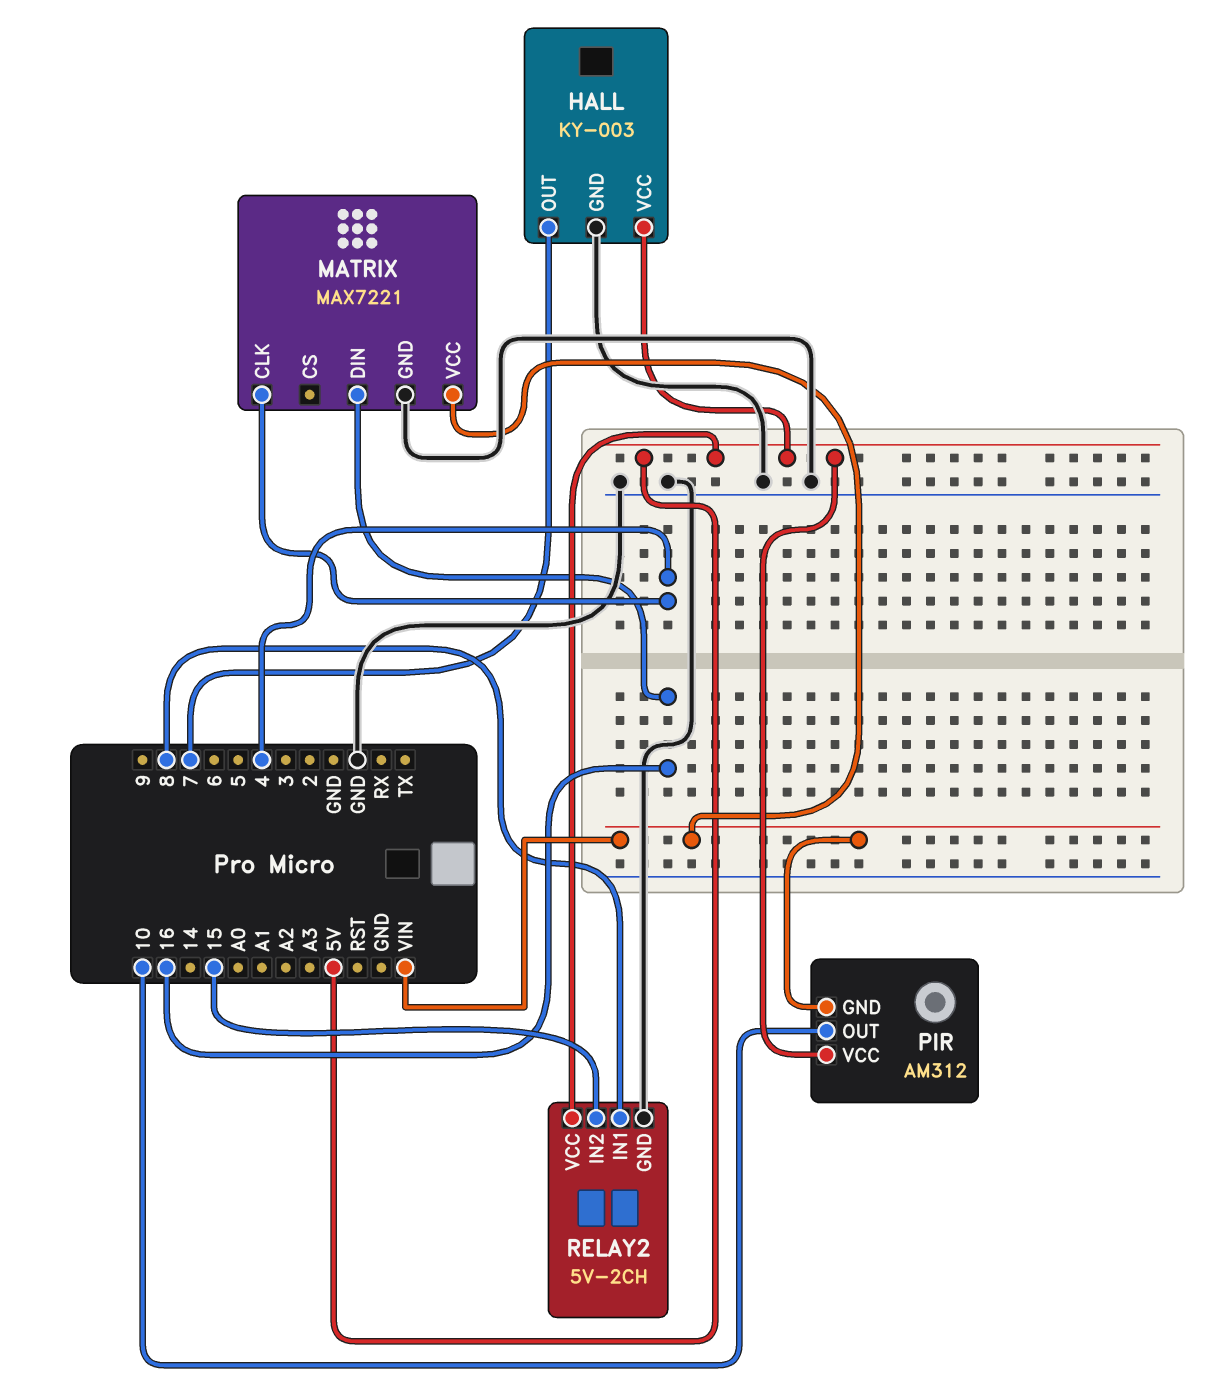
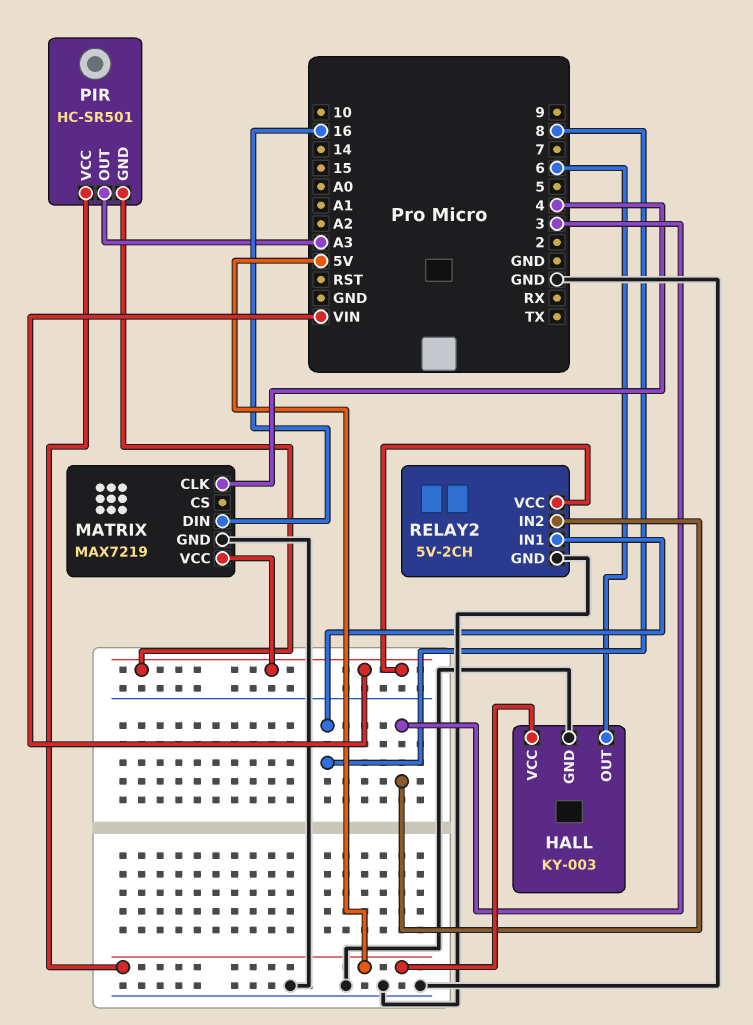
HALL pin OUT: 7 -> 6
MATRIX: MAX7221 -> MAX7219
PIR: AM312 -> HC-SR501
PIR pin OUT: 10 -> A3
RELAY2 pin IN2: 15 -> 3
RELAY2 pin VCC: 5V -> VIN

